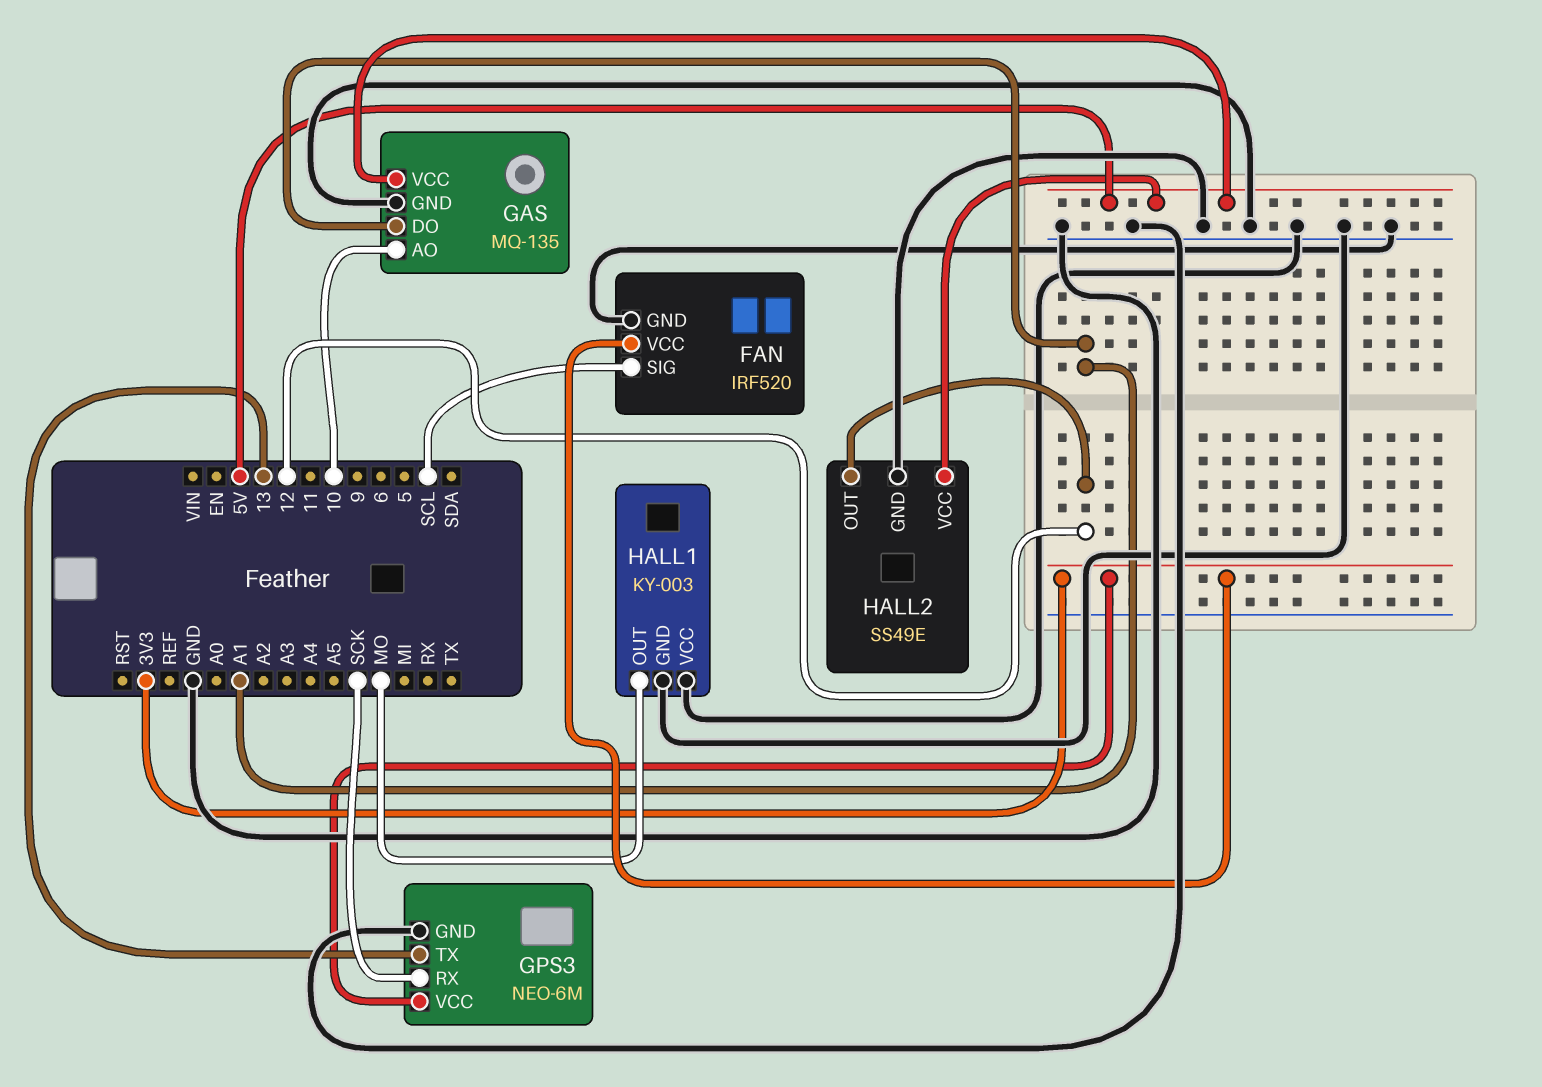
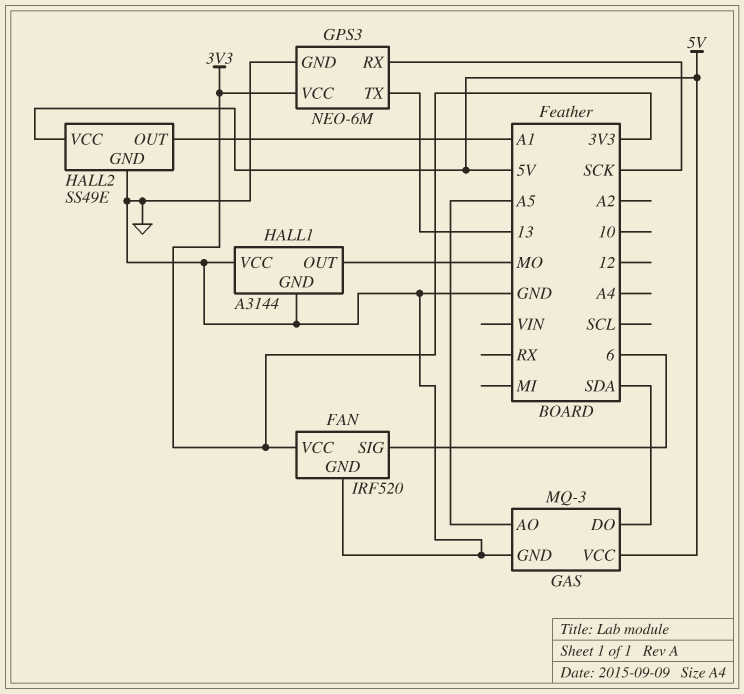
FAN pin SIG: SCL -> 6
GAS: MQ-135 -> MQ-3
GAS pin AO: 10 -> A5
GAS pin DO: A1 -> SDA
HALL1: KY-003 -> A3144
HALL2 pin OUT: 12 -> A1

